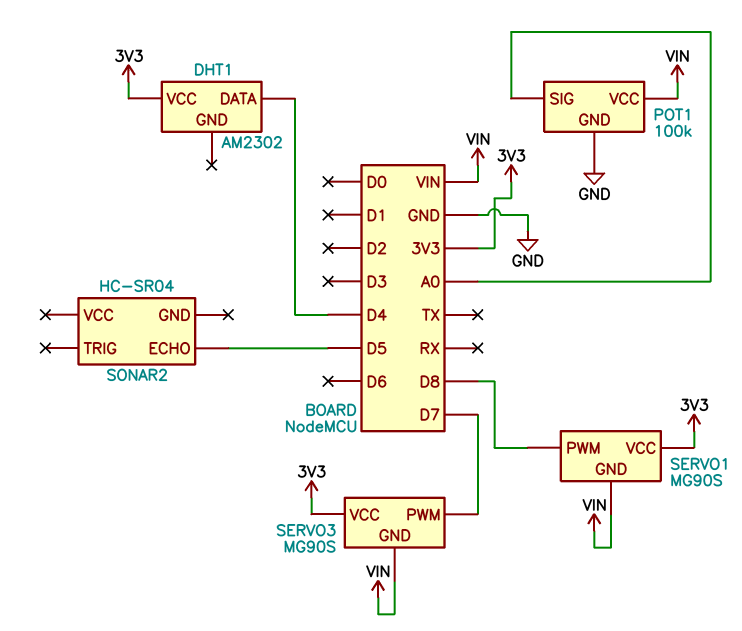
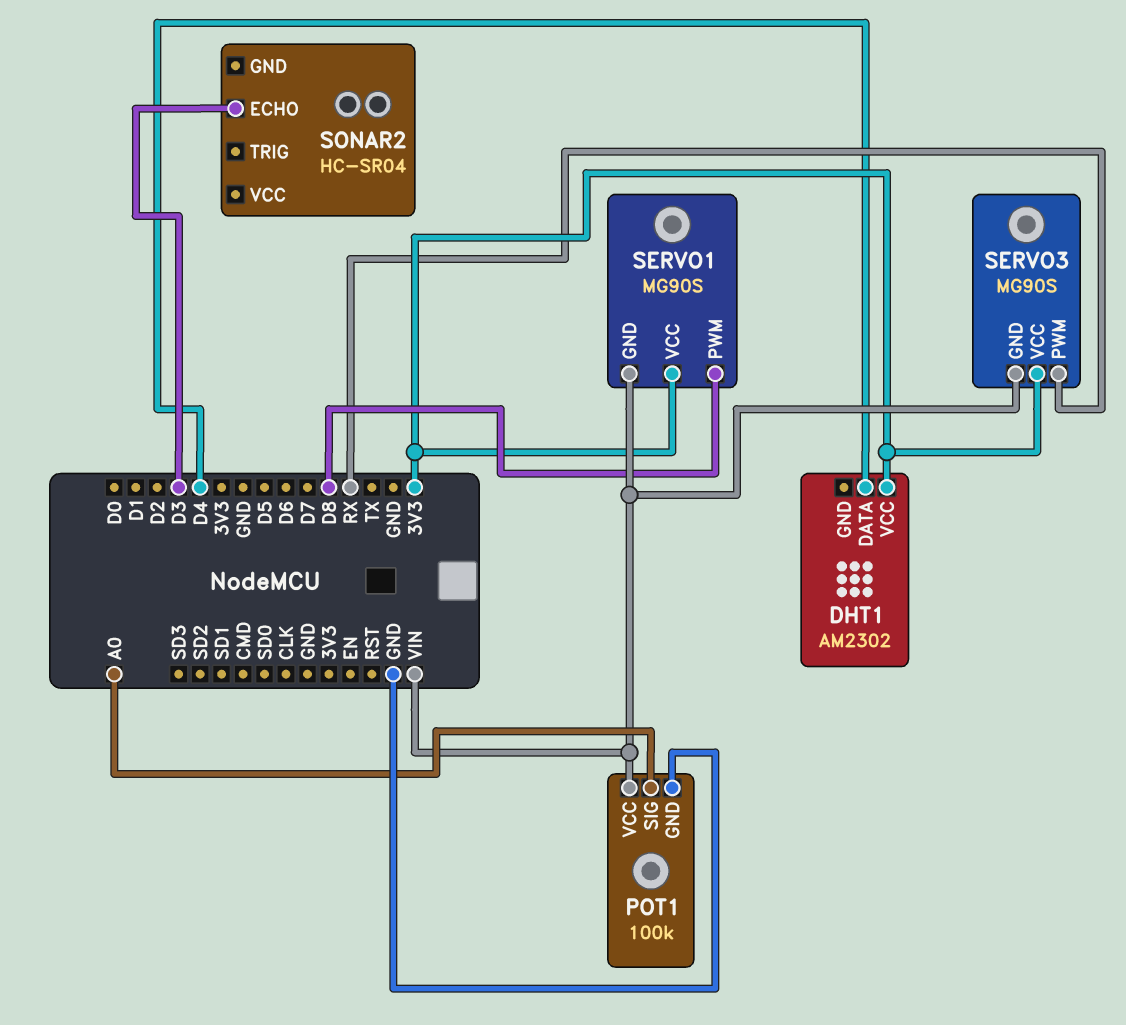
SERVO3 pin PWM: D7 -> RX
SONAR2 pin ECHO: D5 -> D3

